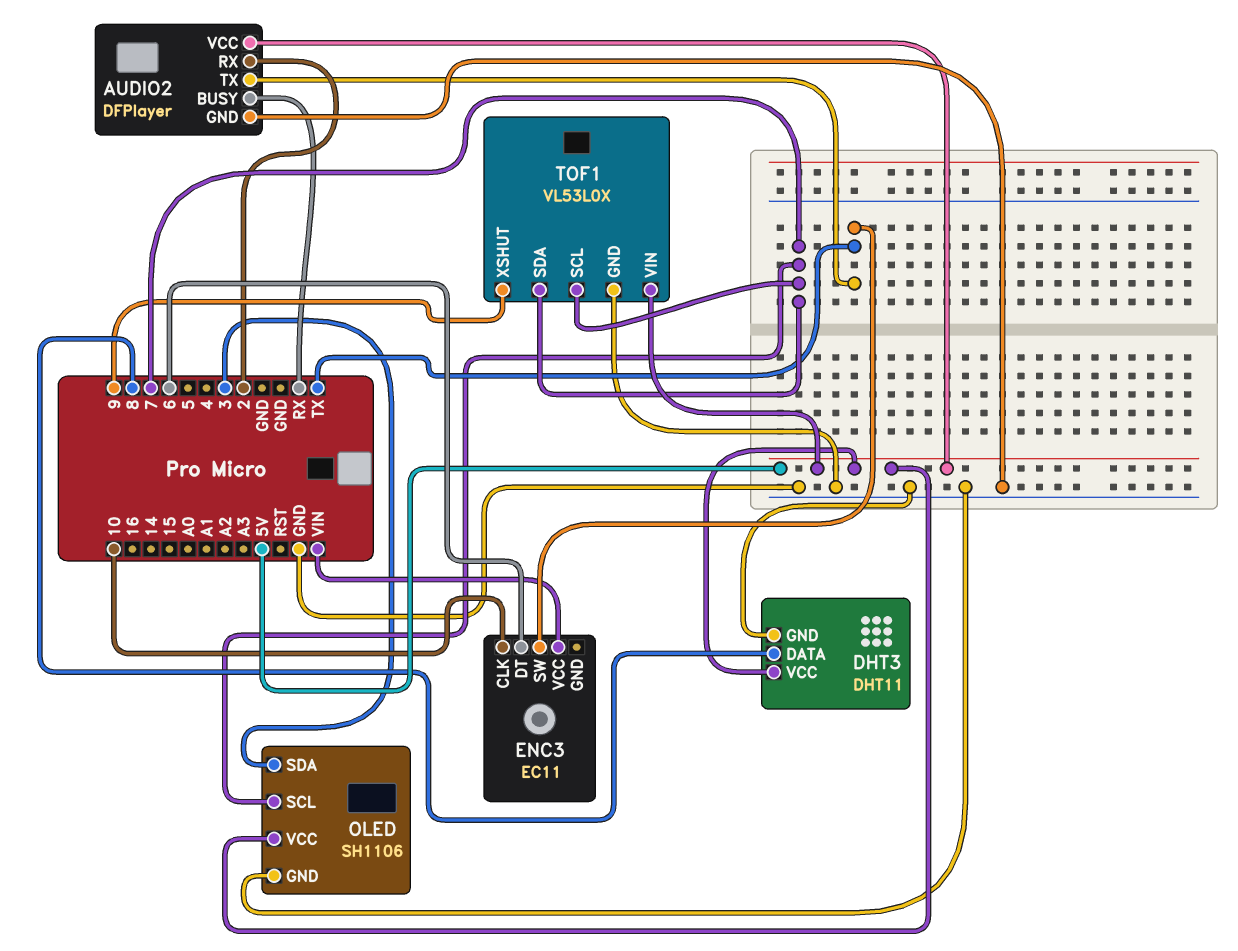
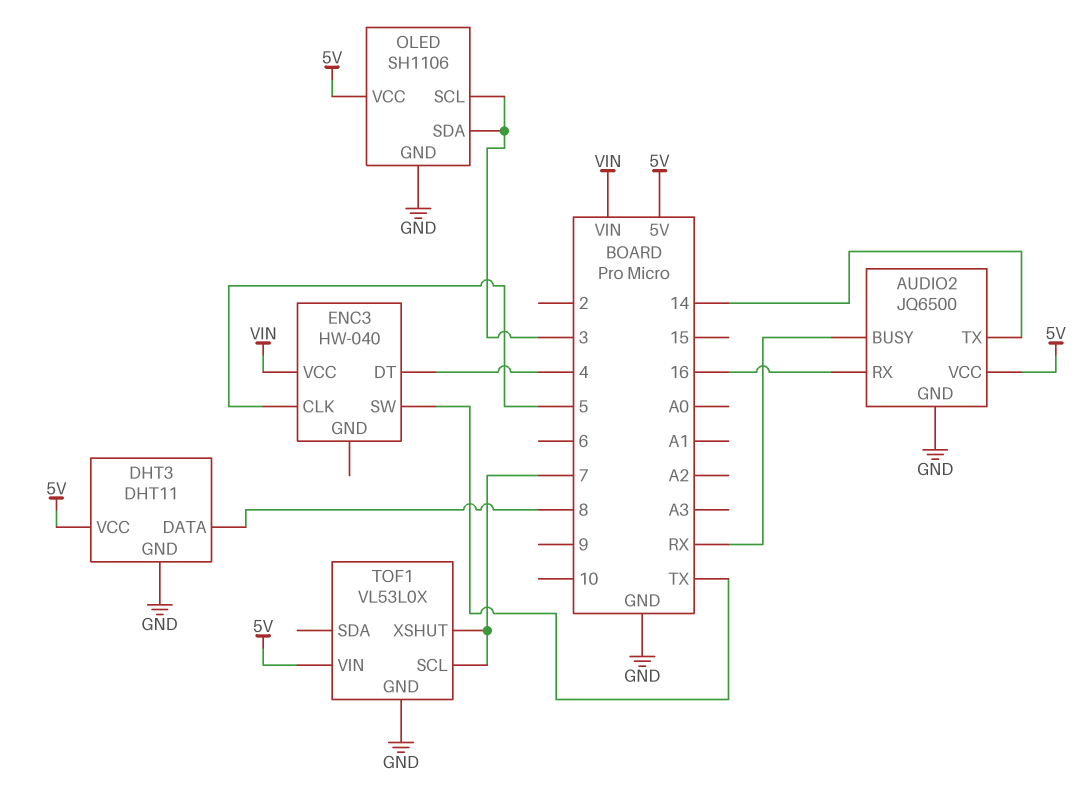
AUDIO2: DFPlayer -> JQ6500
AUDIO2 pin RX: 2 -> 16
AUDIO2 pin TX: TX -> 14
ENC3: EC11 -> HW-040
ENC3 pin CLK: 10 -> 5
ENC3 pin DT: 6 -> 4
OLED pin SCL: 7 -> 3
TOF1 pin SDA: 7 -> none
TOF1 pin XSHUT: 9 -> 7

